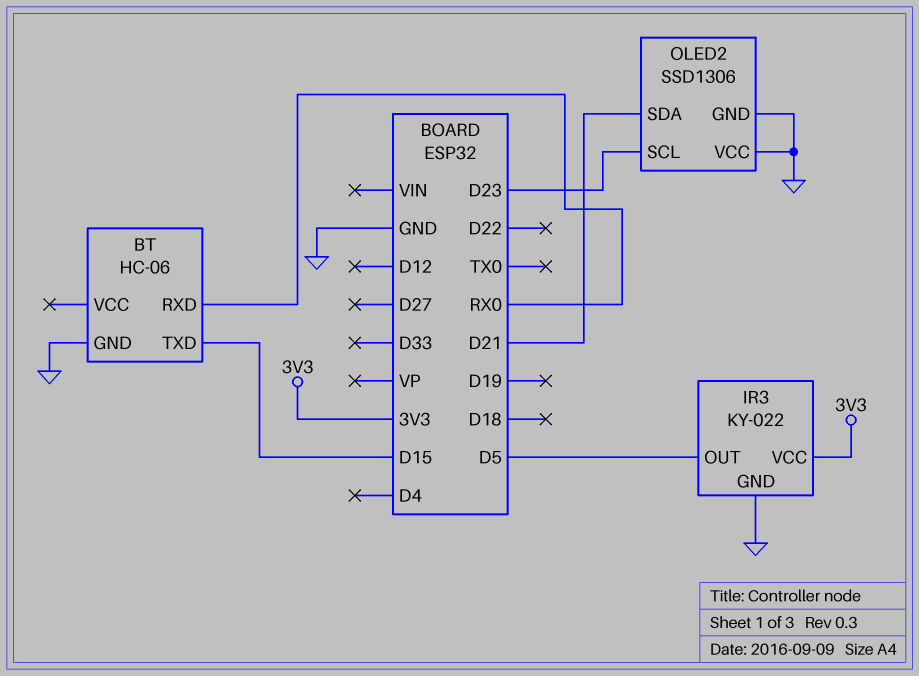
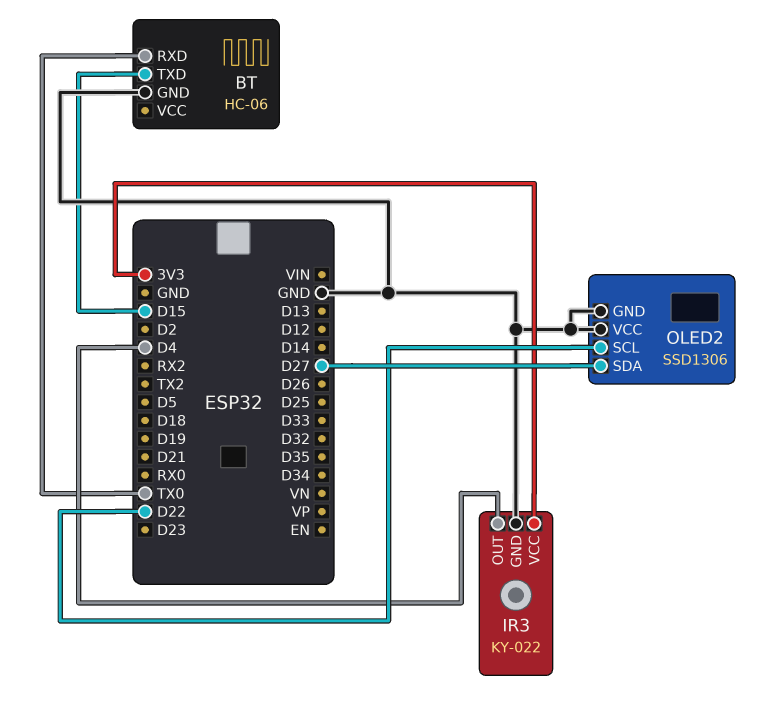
BT pin RXD: RX0 -> TX0
IR3 pin OUT: D5 -> D4
OLED2 pin SCL: D23 -> D22
OLED2 pin SDA: D21 -> D27

